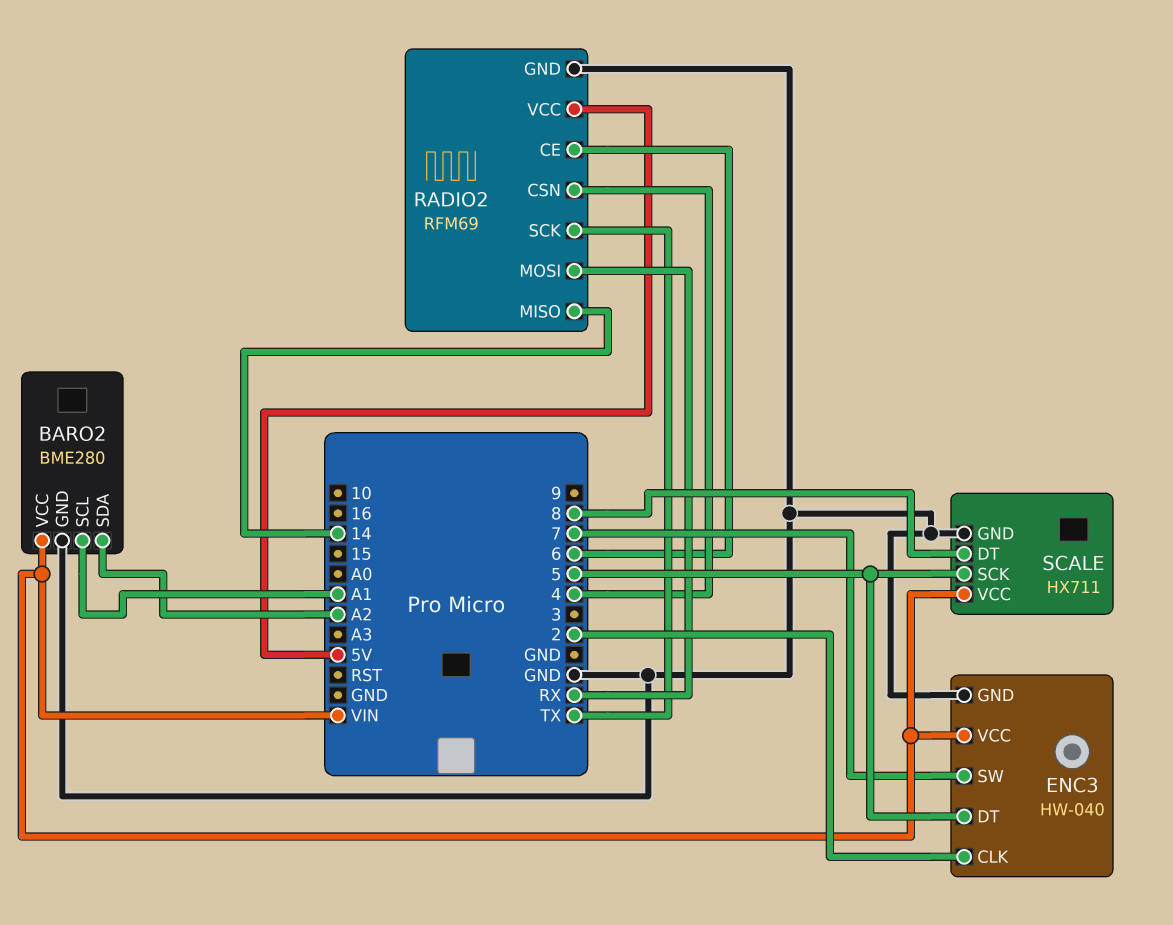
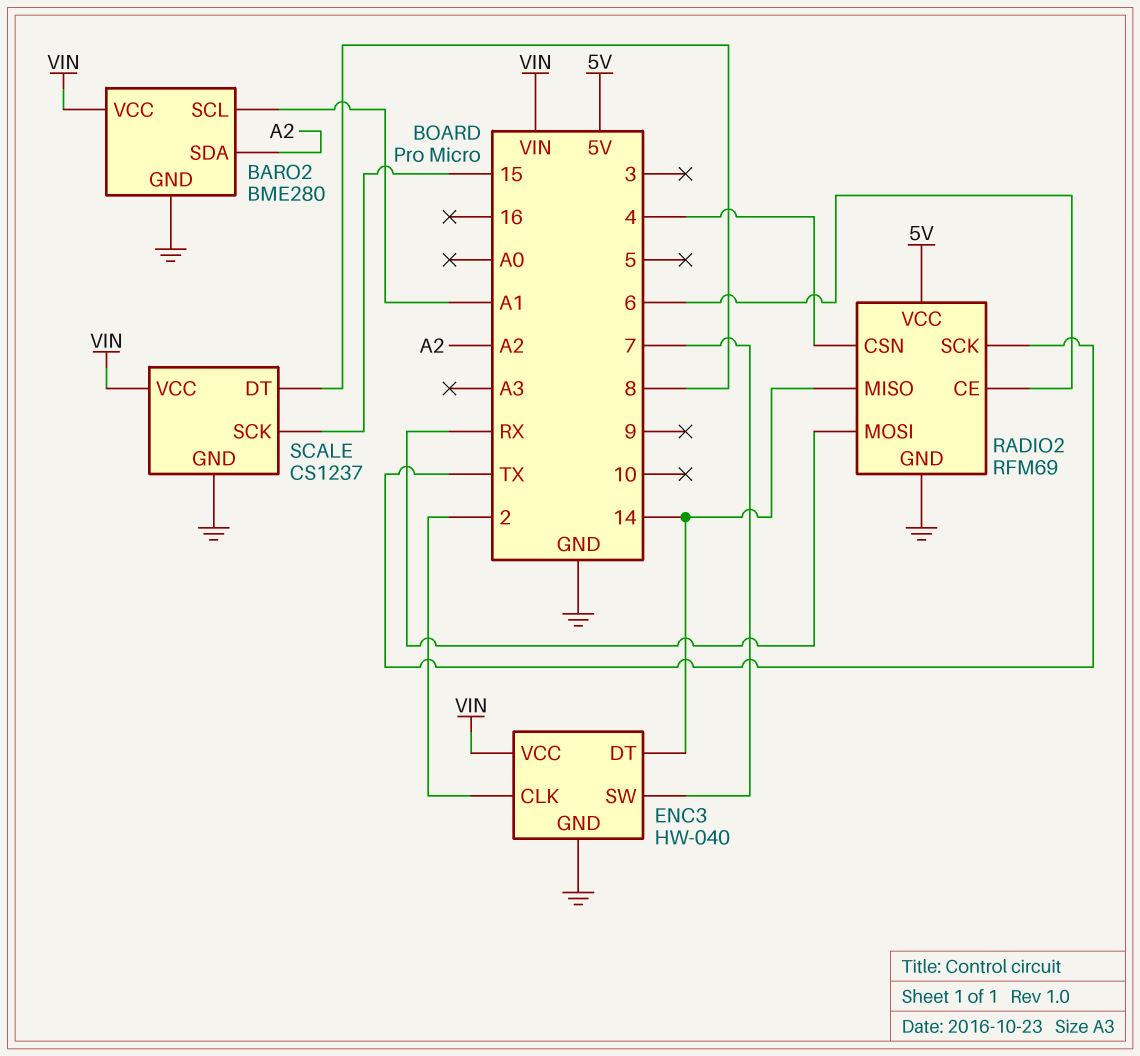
ENC3 pin DT: 5 -> 14
SCALE: HX711 -> CS1237
SCALE pin SCK: 5 -> 15

